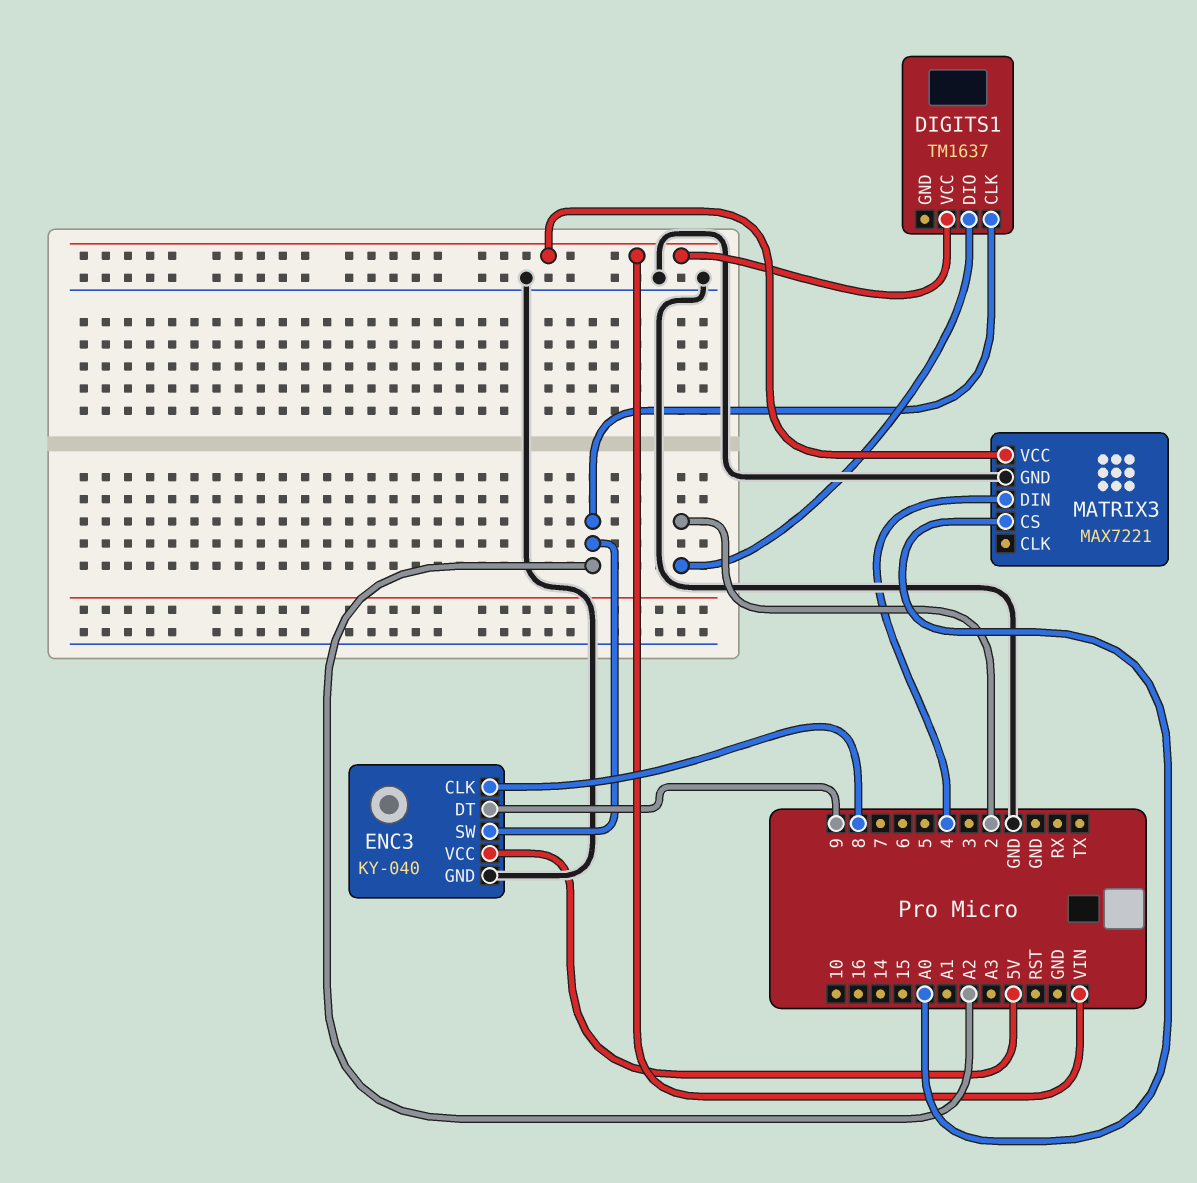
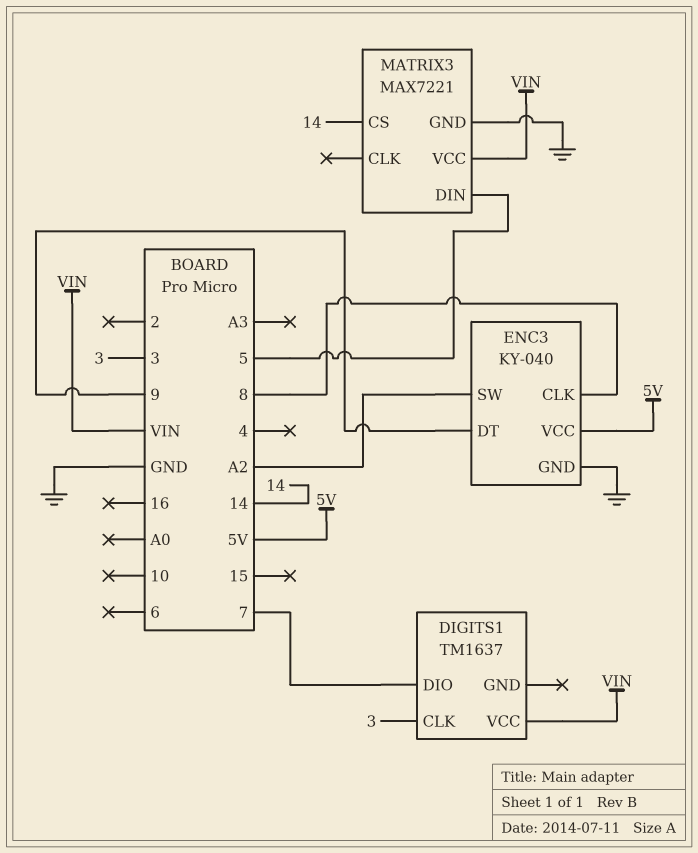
DIGITS1 pin CLK: A2 -> 3
DIGITS1 pin DIO: 2 -> 7
MATRIX3 pin CS: A0 -> 14
MATRIX3 pin DIN: 4 -> 5

